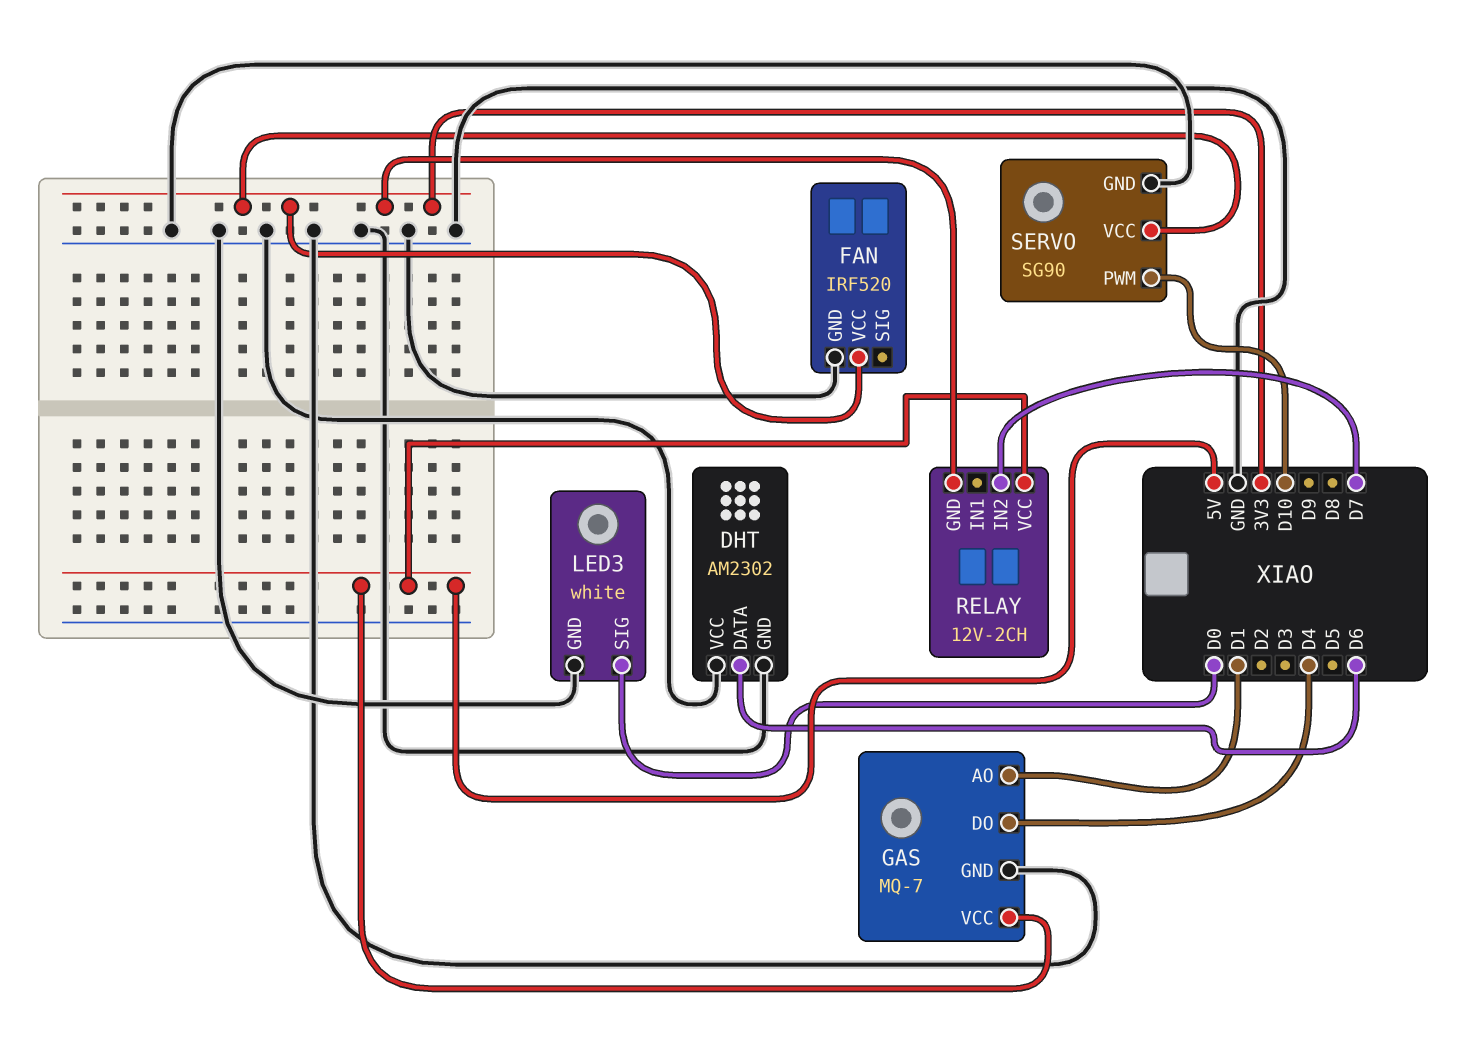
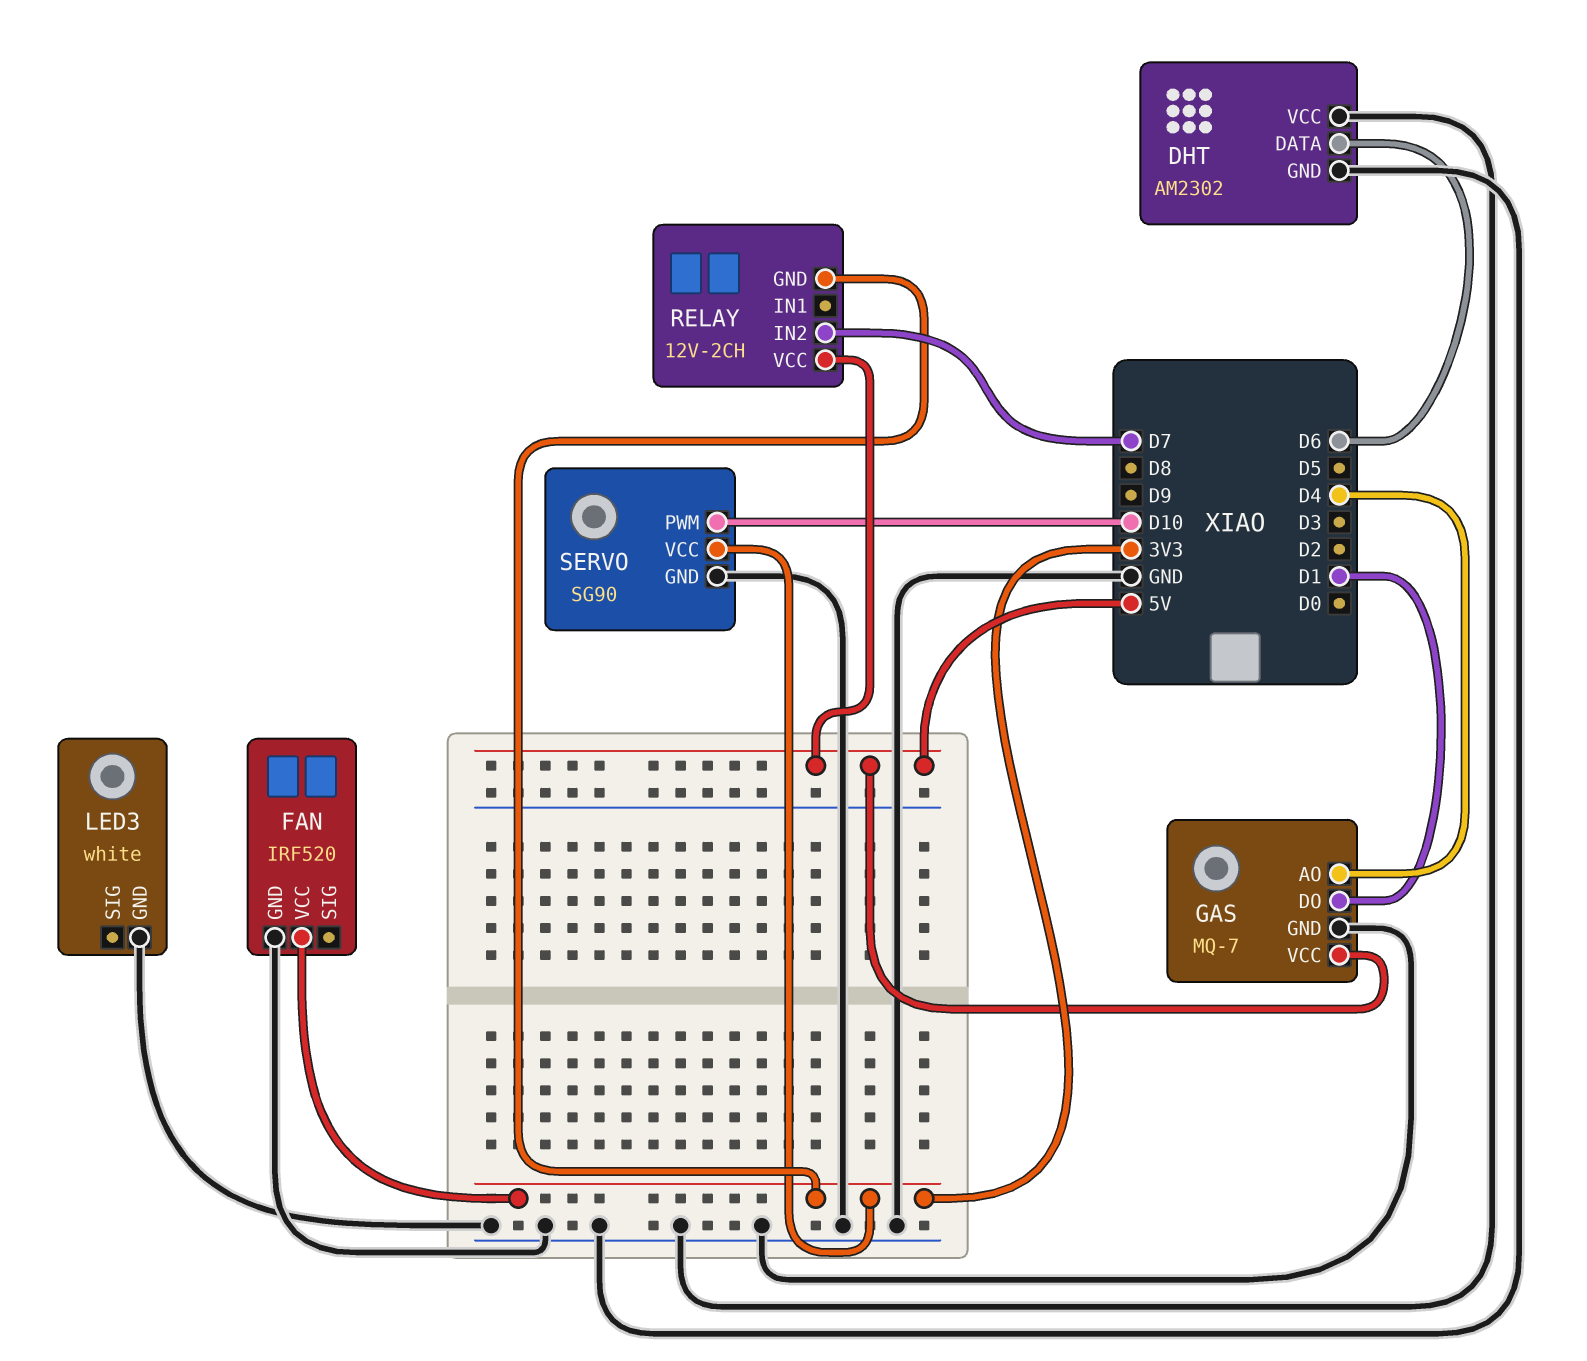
GAS pin AO: D1 -> D4
GAS pin DO: D4 -> D1
LED3 pin SIG: D0 -> none

